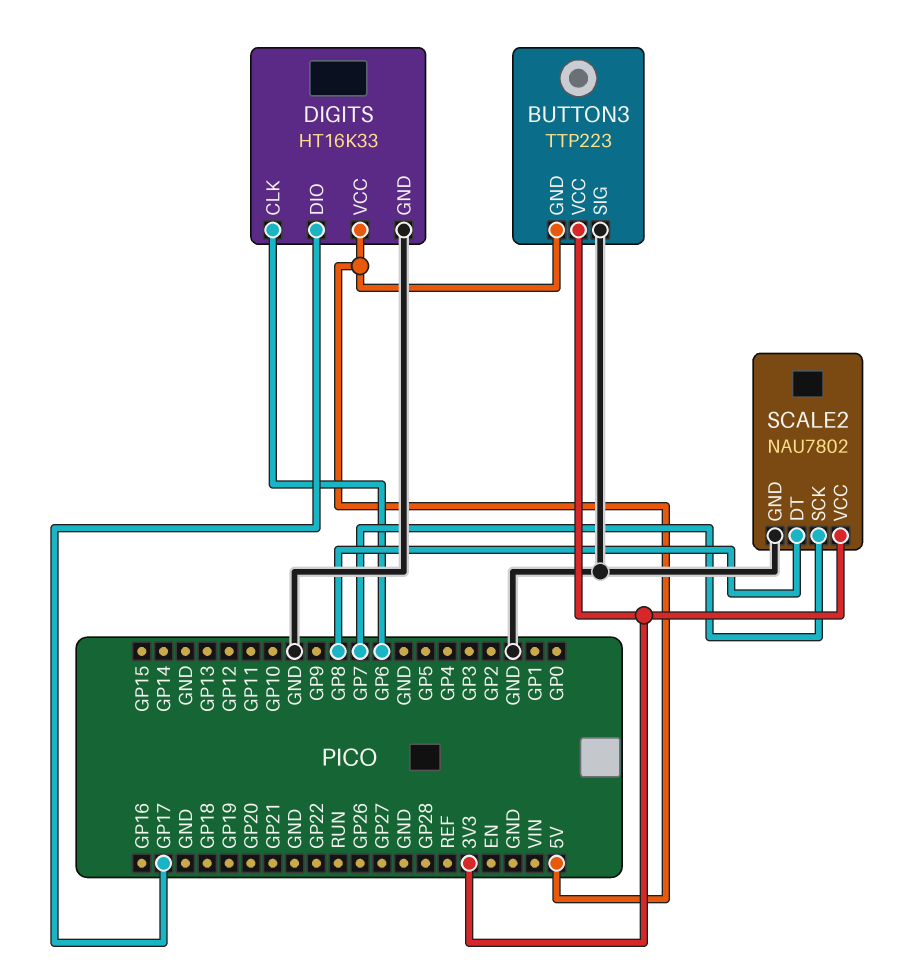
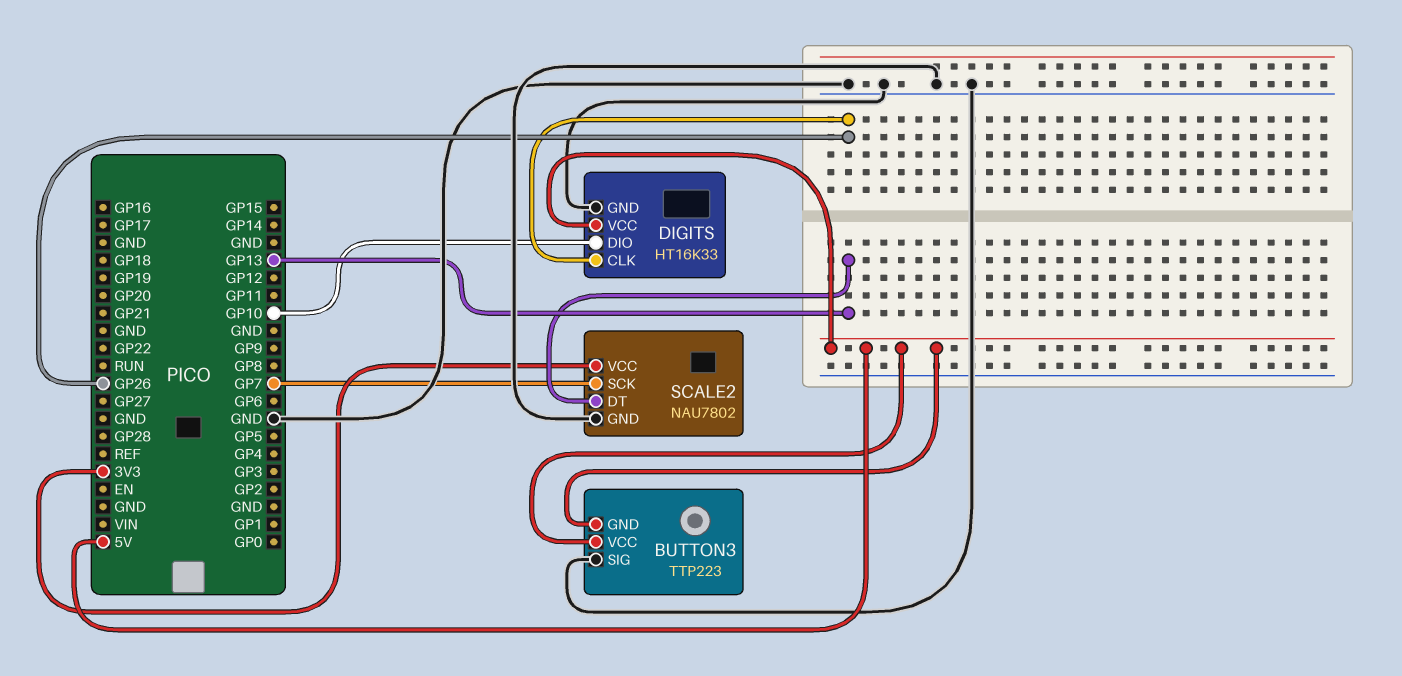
BUTTON3 pin VCC: 3V3 -> 5V
DIGITS pin CLK: GP6 -> GP26
DIGITS pin DIO: GP17 -> GP10
SCALE2 pin DT: GP8 -> GP13

